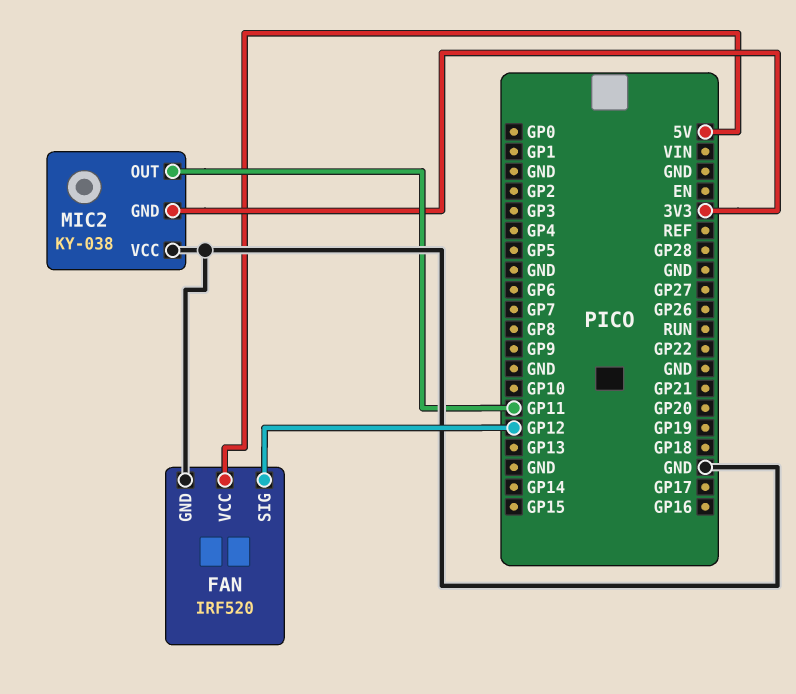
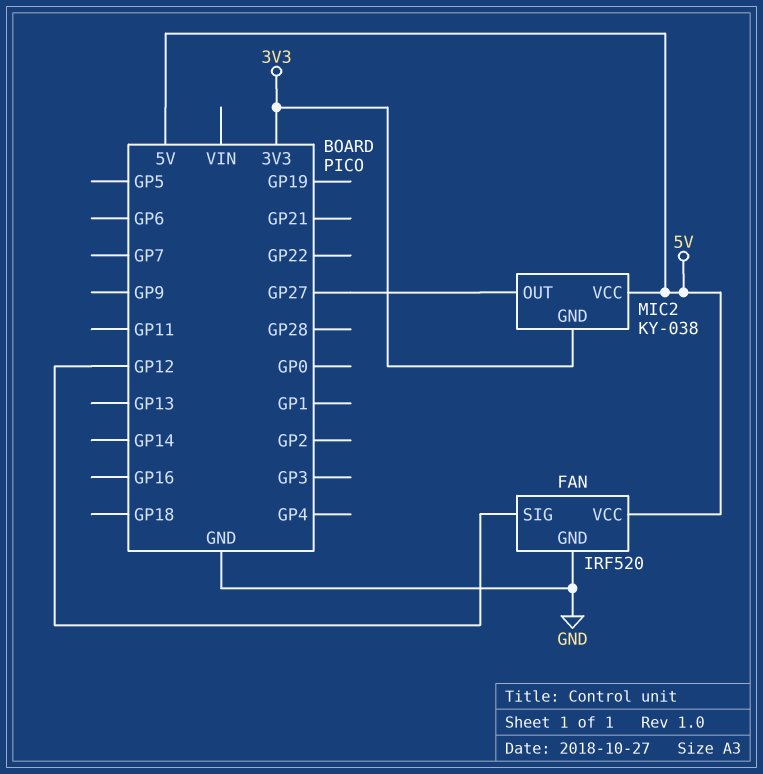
MIC2 pin OUT: GP11 -> GP27
MIC2 pin VCC: GND -> 5V

